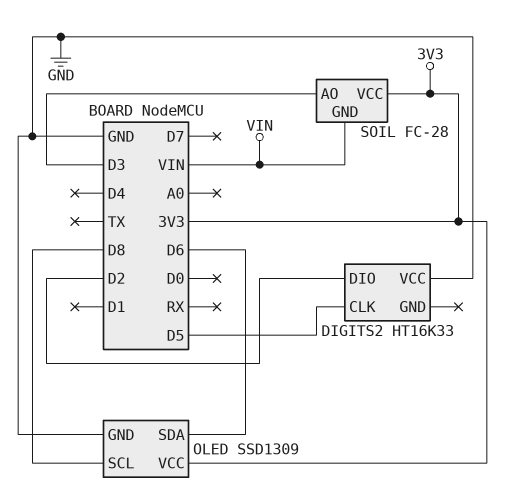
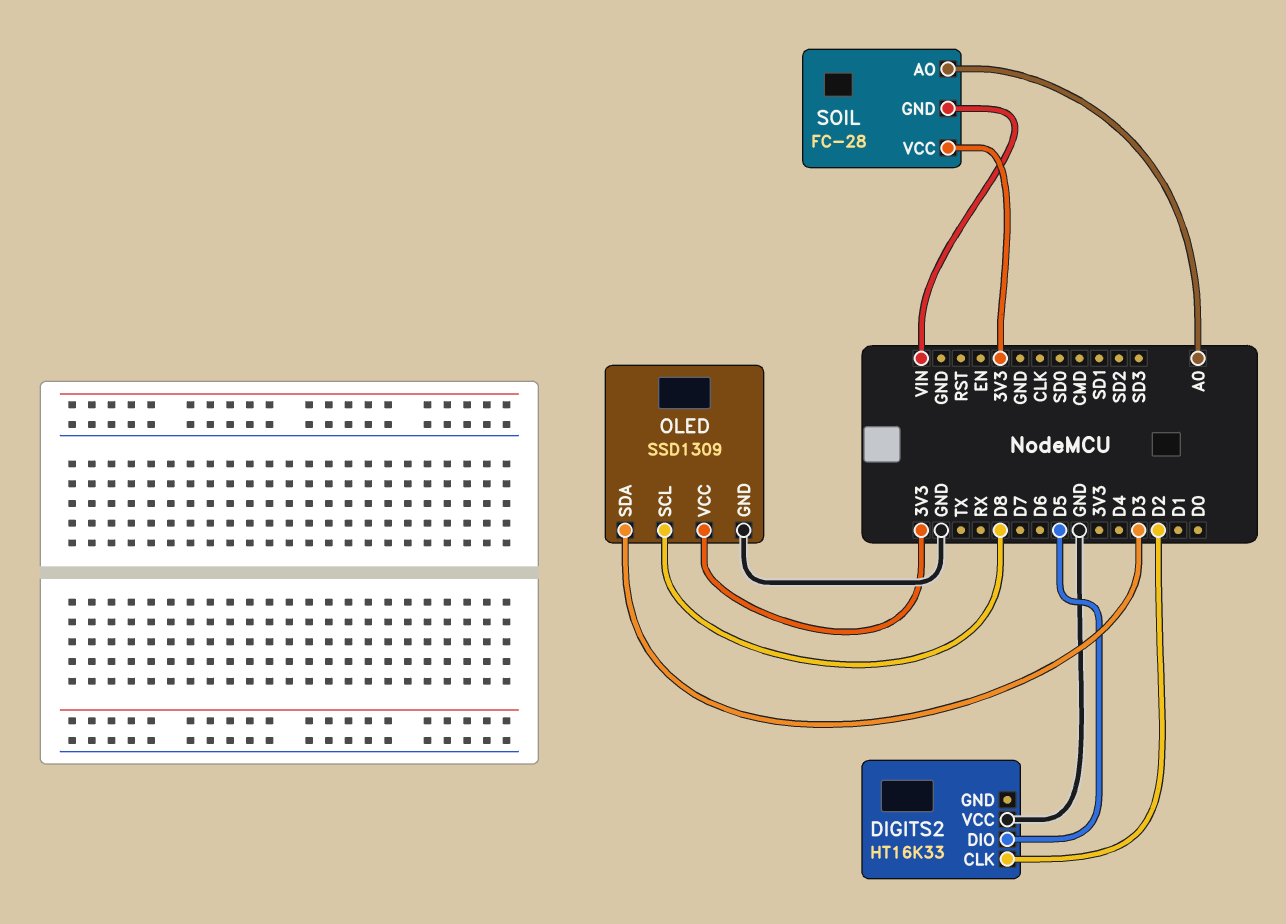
DIGITS2 pin CLK: D5 -> D2
DIGITS2 pin DIO: D2 -> D5
OLED pin SDA: D6 -> D3
SOIL pin AO: D3 -> A0

